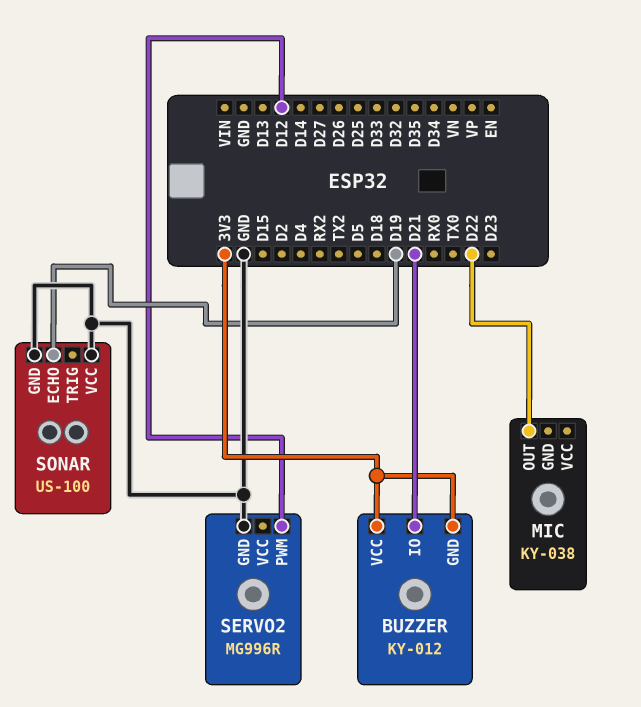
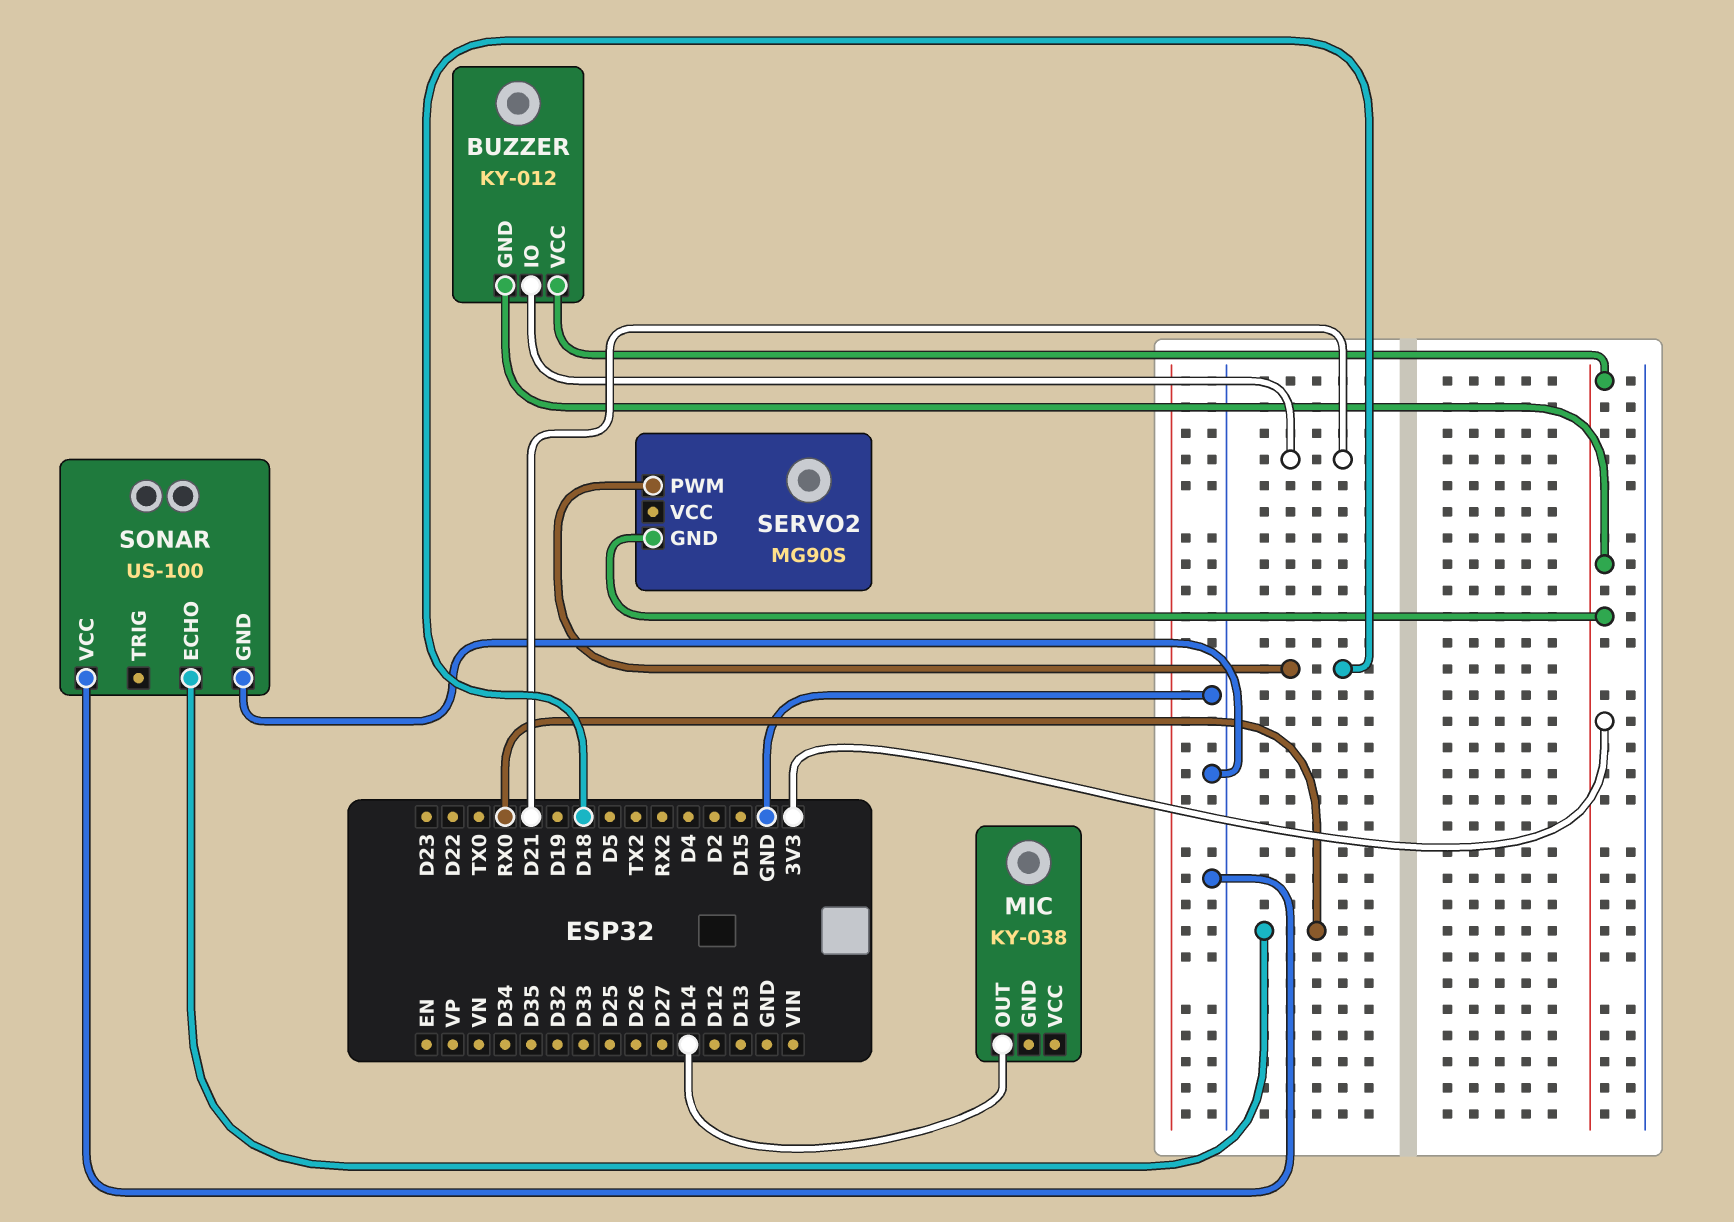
MIC pin OUT: D22 -> D14
SERVO2: MG996R -> MG90S
SERVO2 pin GND: GND -> 3V3
SERVO2 pin PWM: D12 -> D18
SONAR pin ECHO: D19 -> RX0

